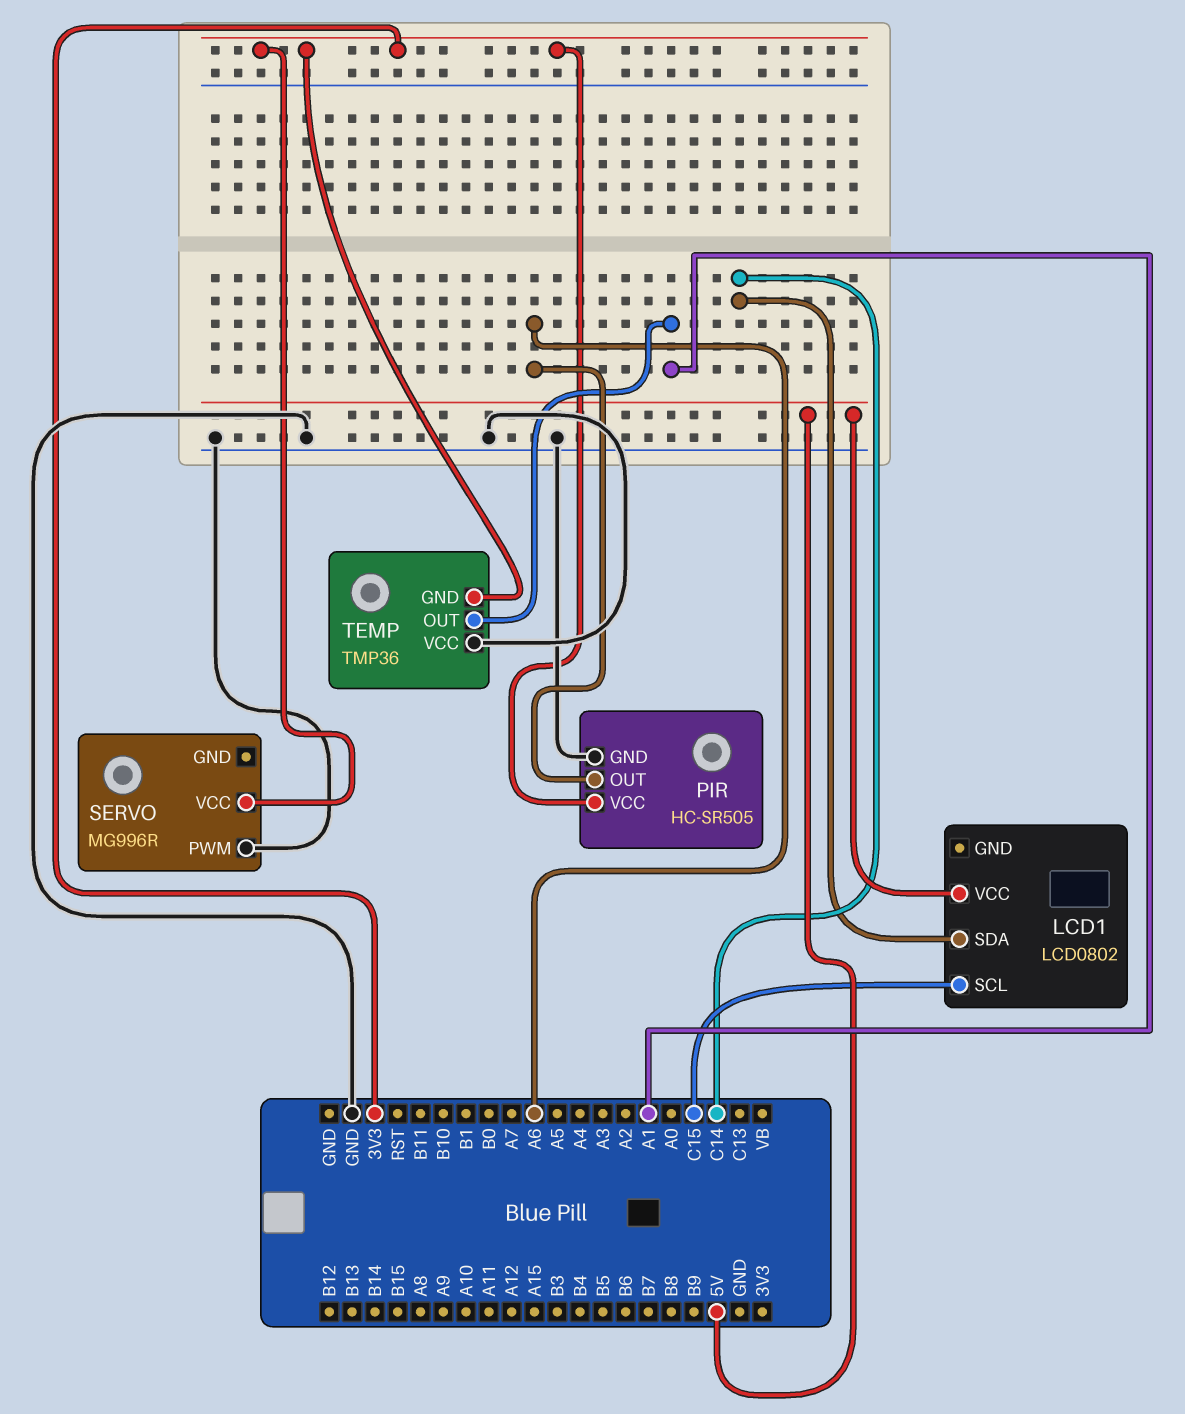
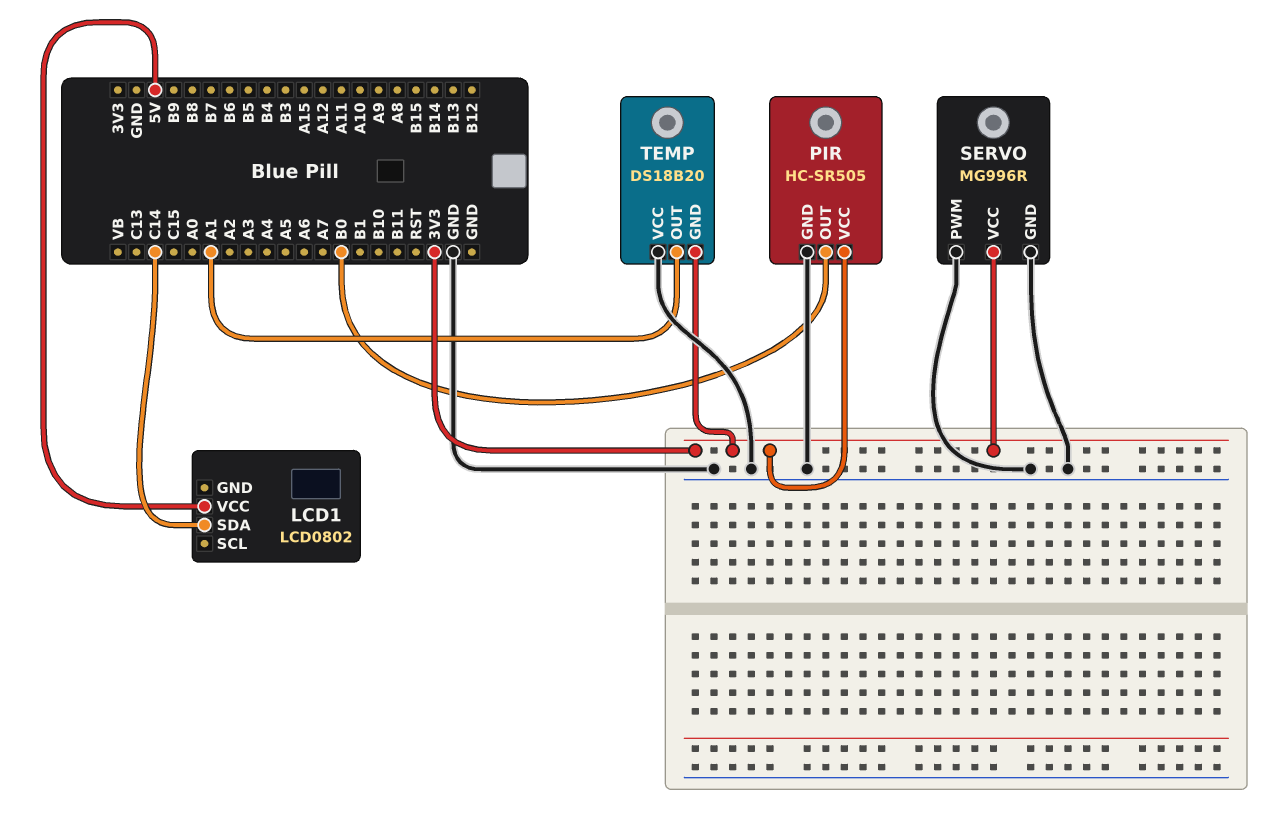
LCD1 pin SCL: C15 -> none
PIR pin OUT: A6 -> B0
SERVO pin GND: none -> GND
TEMP: TMP36 -> DS18B20

